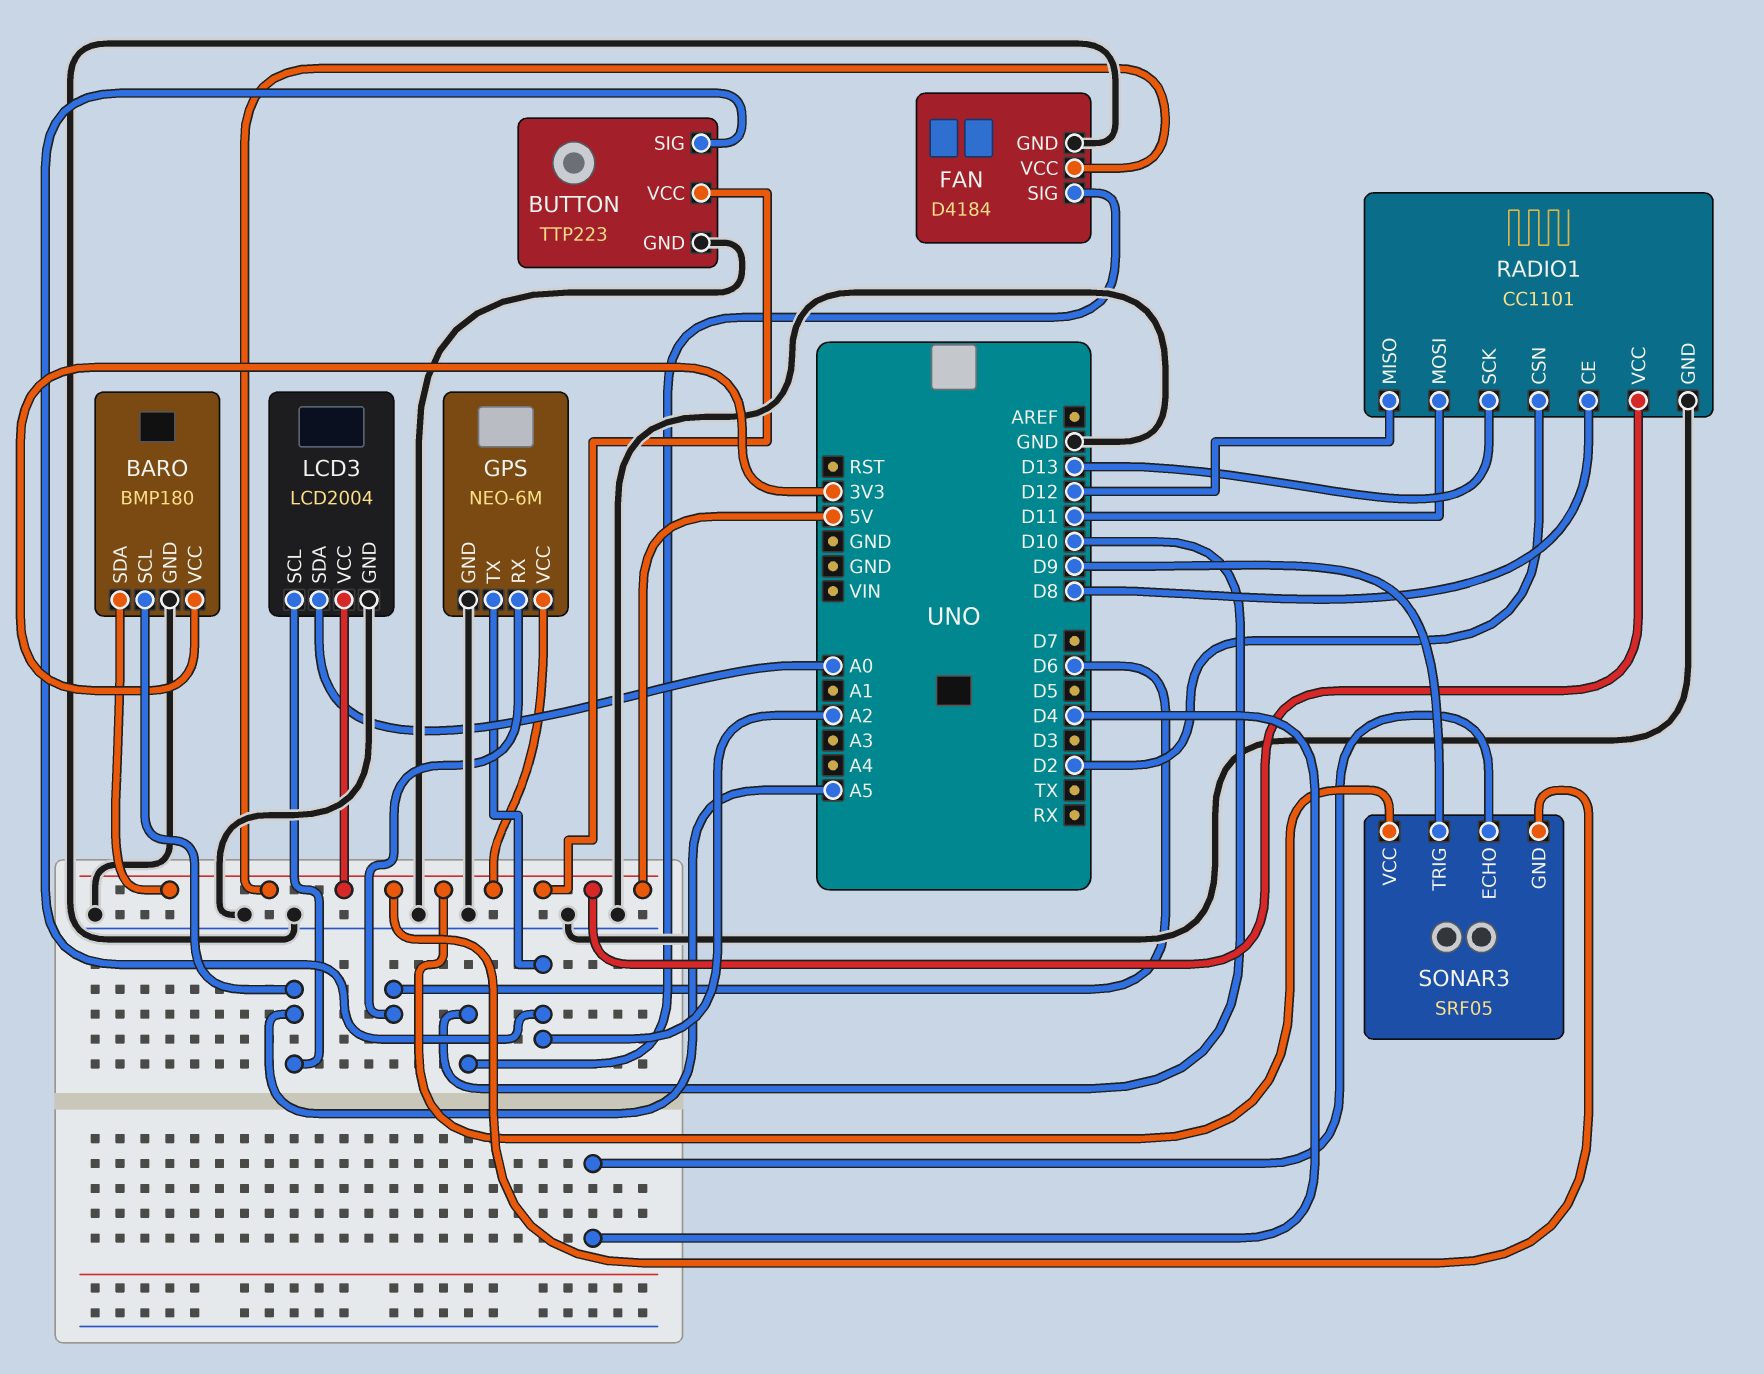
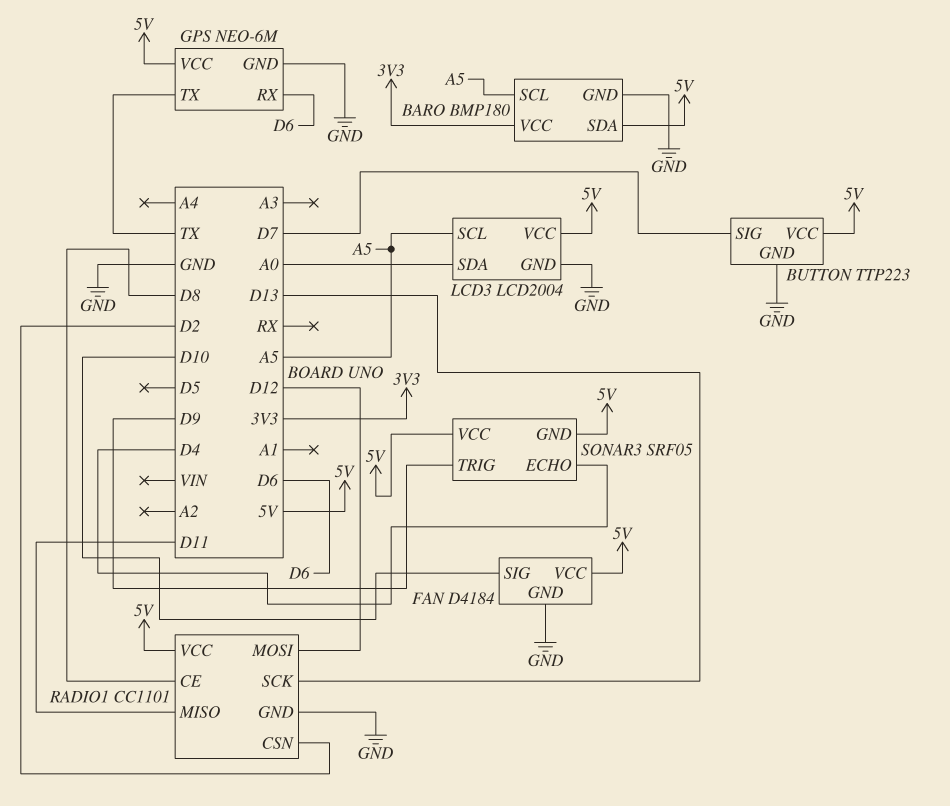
BUTTON pin SIG: A2 -> D7
GPS pin TX: A2 -> TX
RADIO1 pin MISO: D12 -> D11
RADIO1 pin MOSI: D11 -> D12

